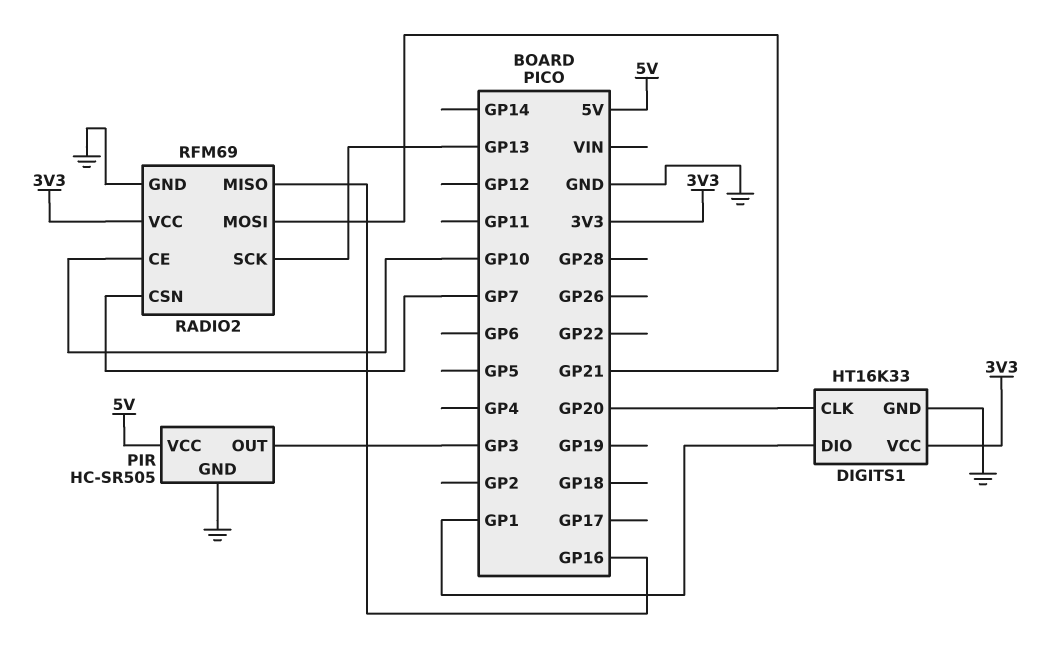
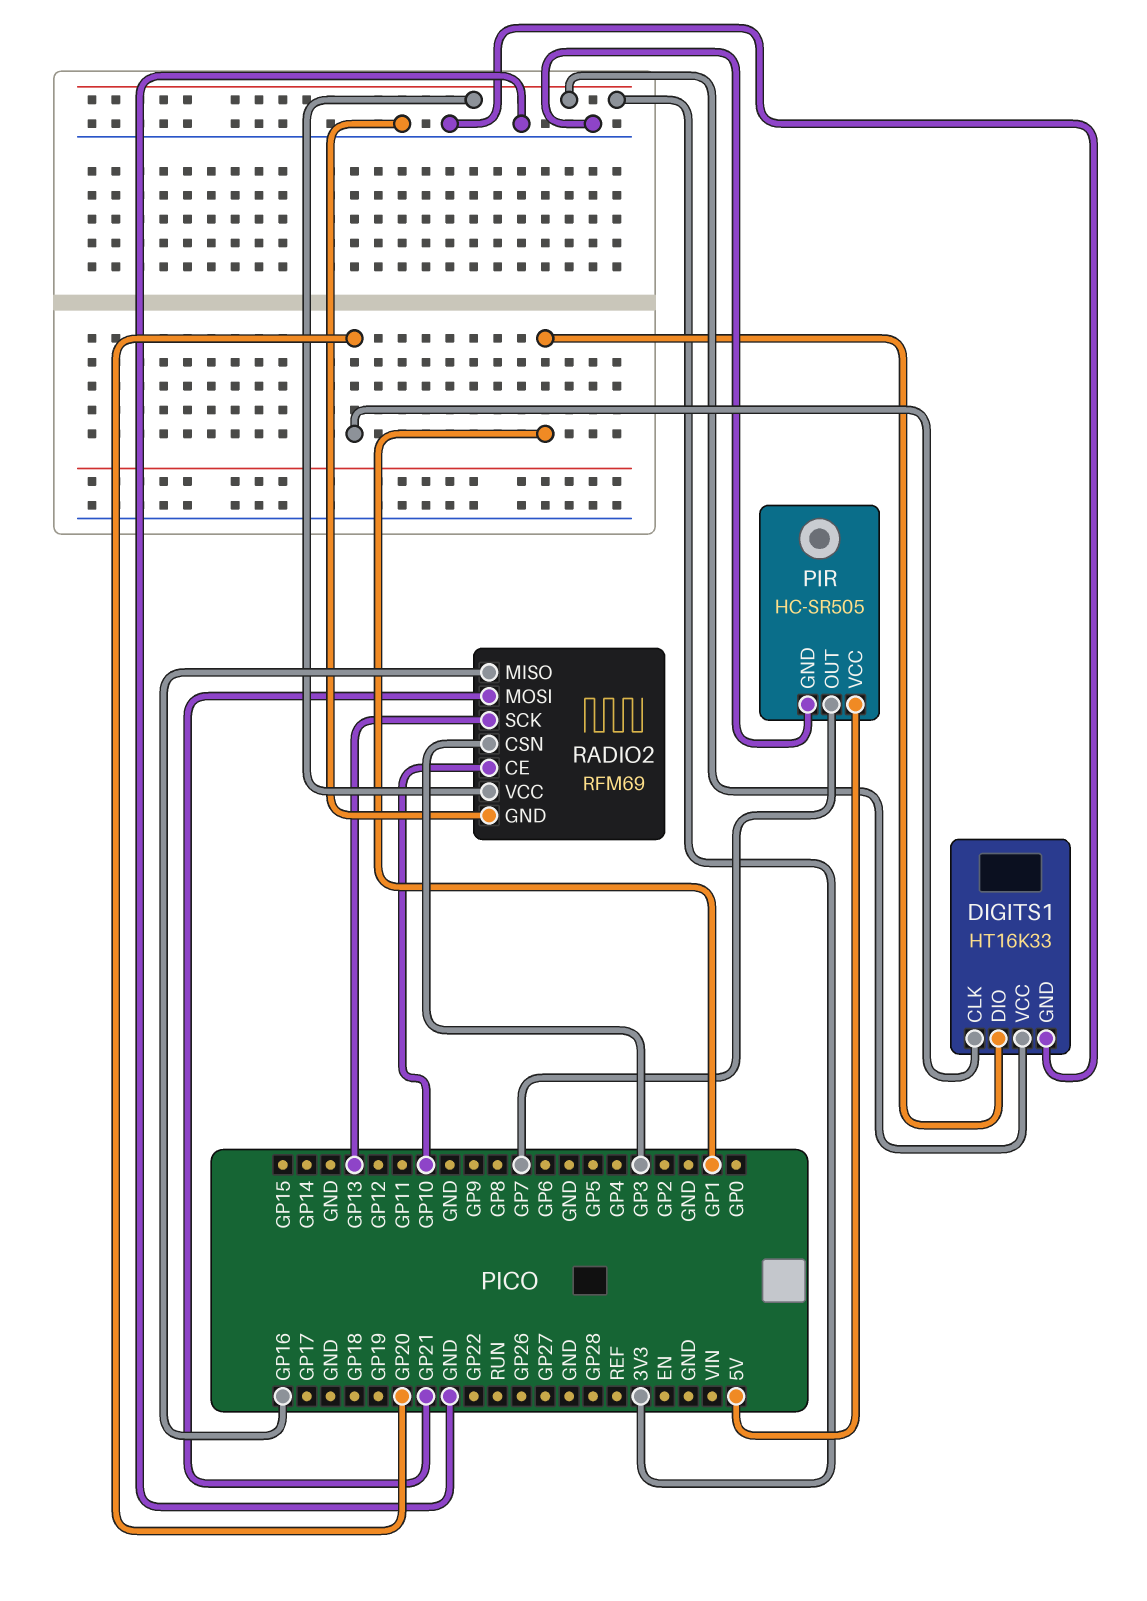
PIR pin OUT: GP3 -> GP7
RADIO2 pin CSN: GP7 -> GP3

